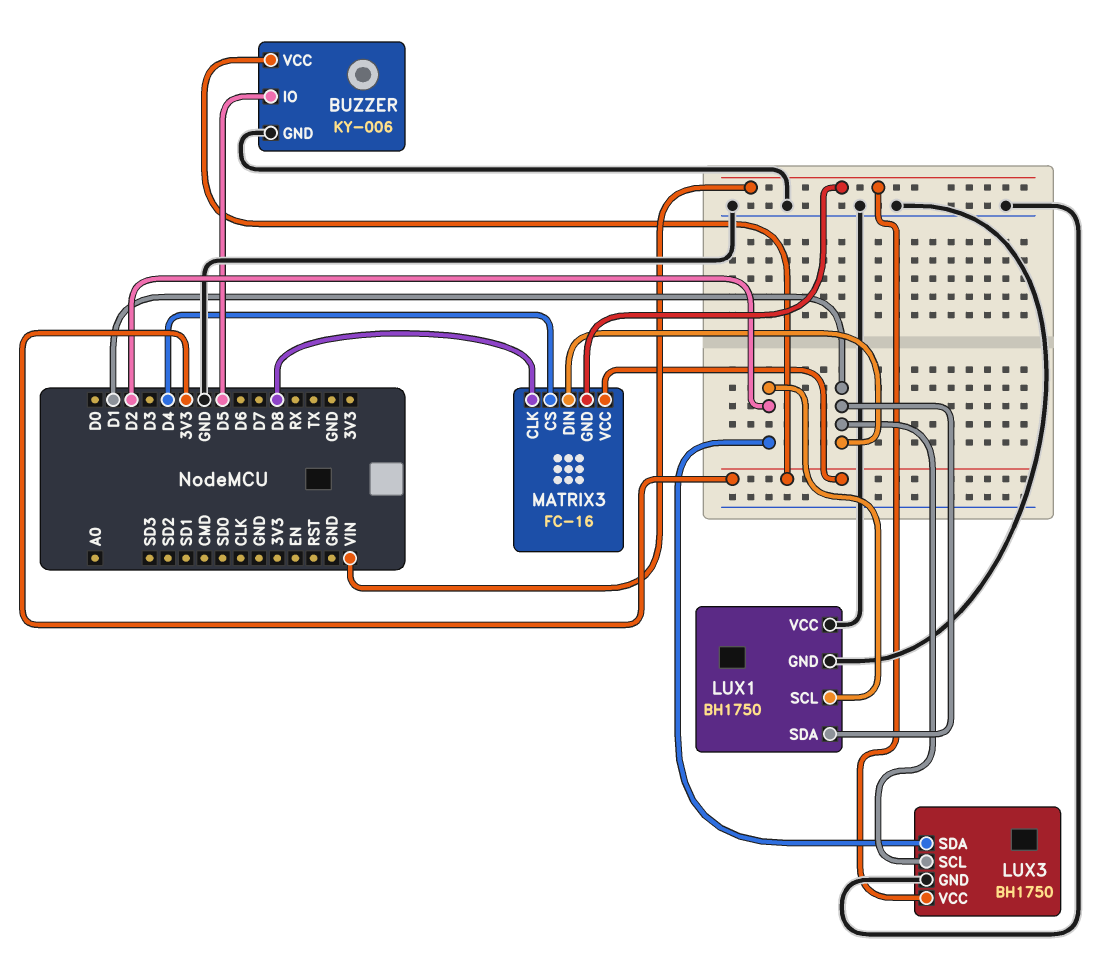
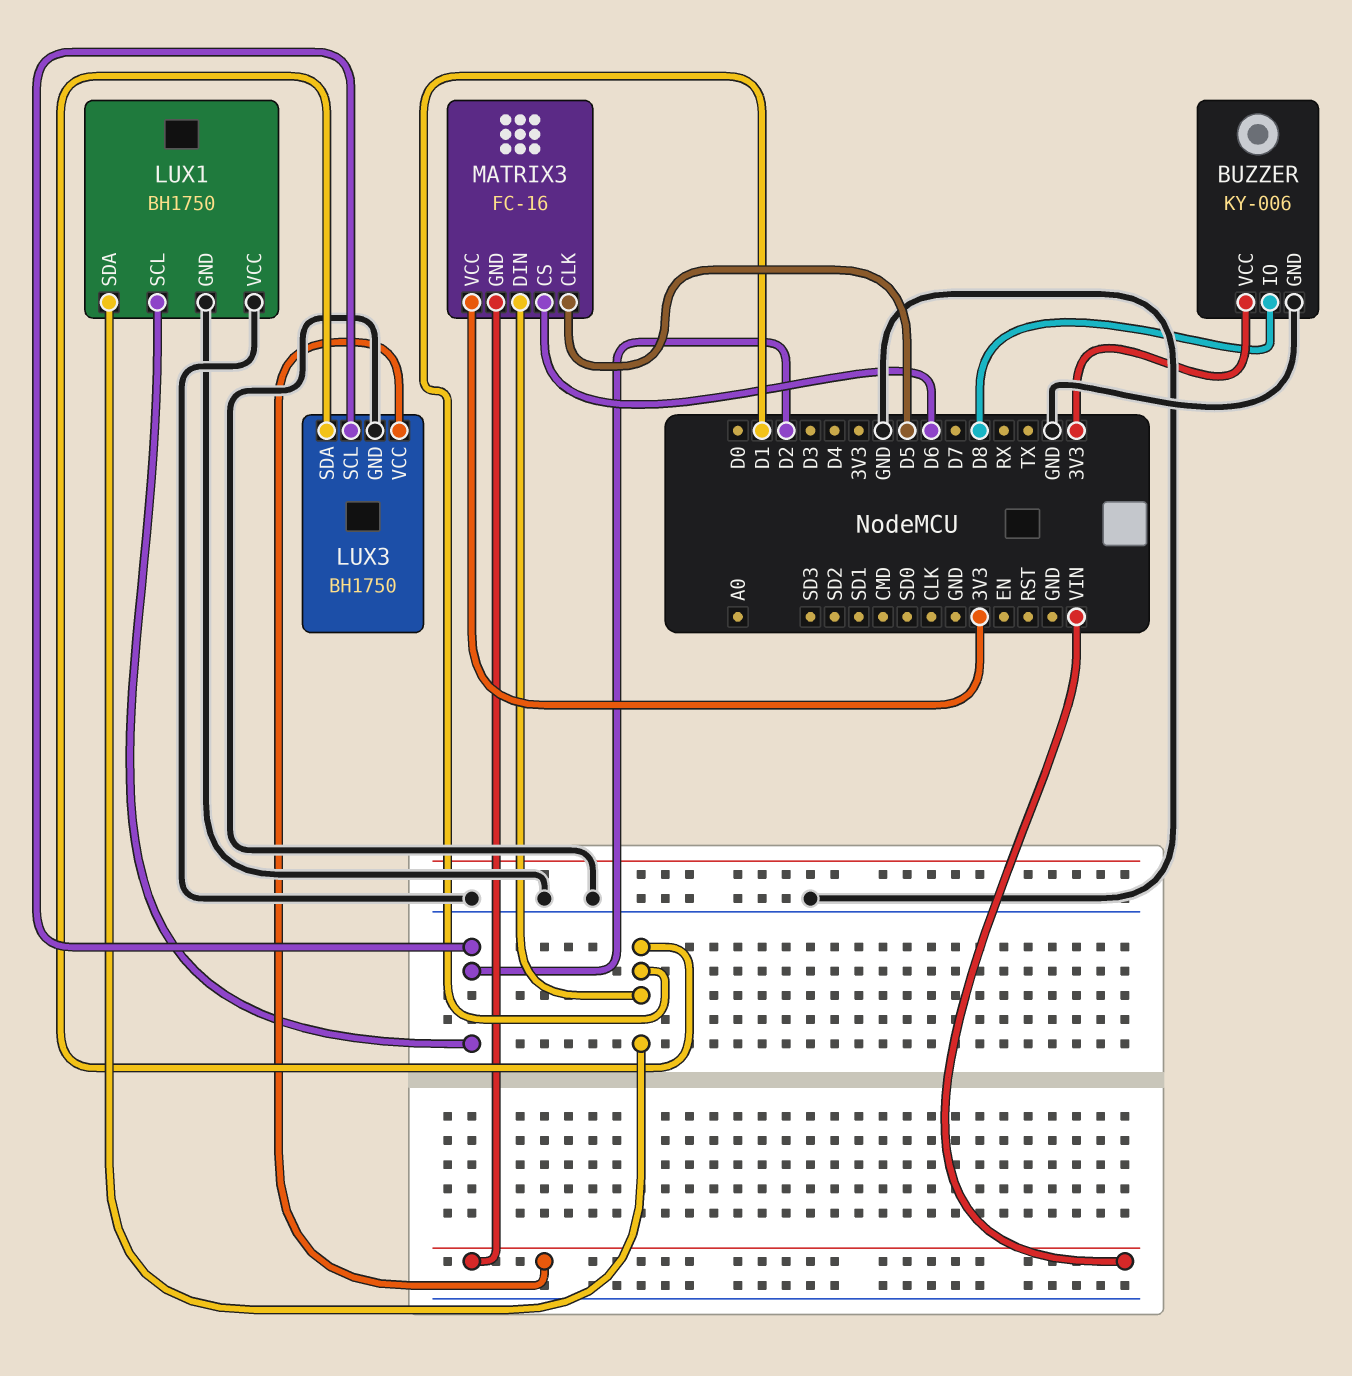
BUZZER pin IO: D5 -> D8
LUX3 pin SCL: D1 -> D2
LUX3 pin SDA: D2 -> D1
MATRIX3 pin CLK: D8 -> D5
MATRIX3 pin CS: D4 -> D6

